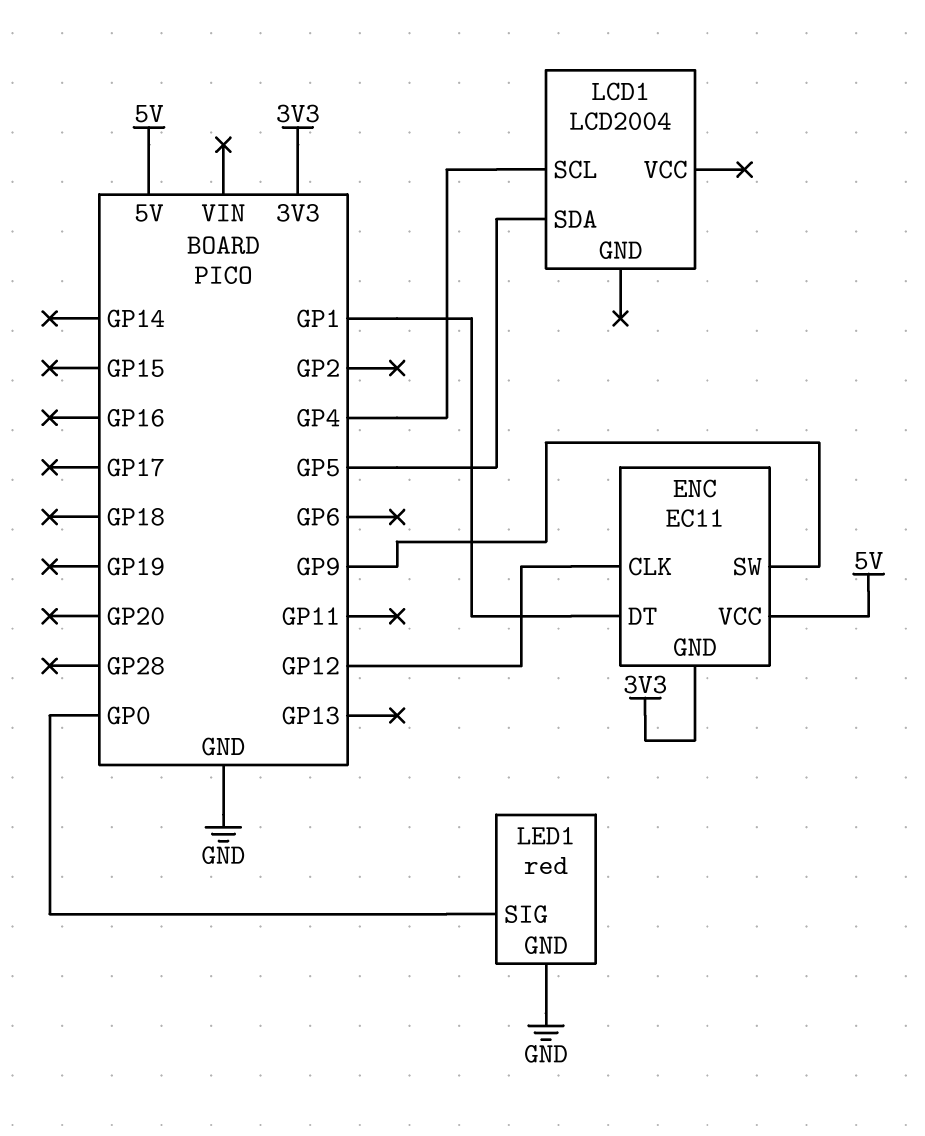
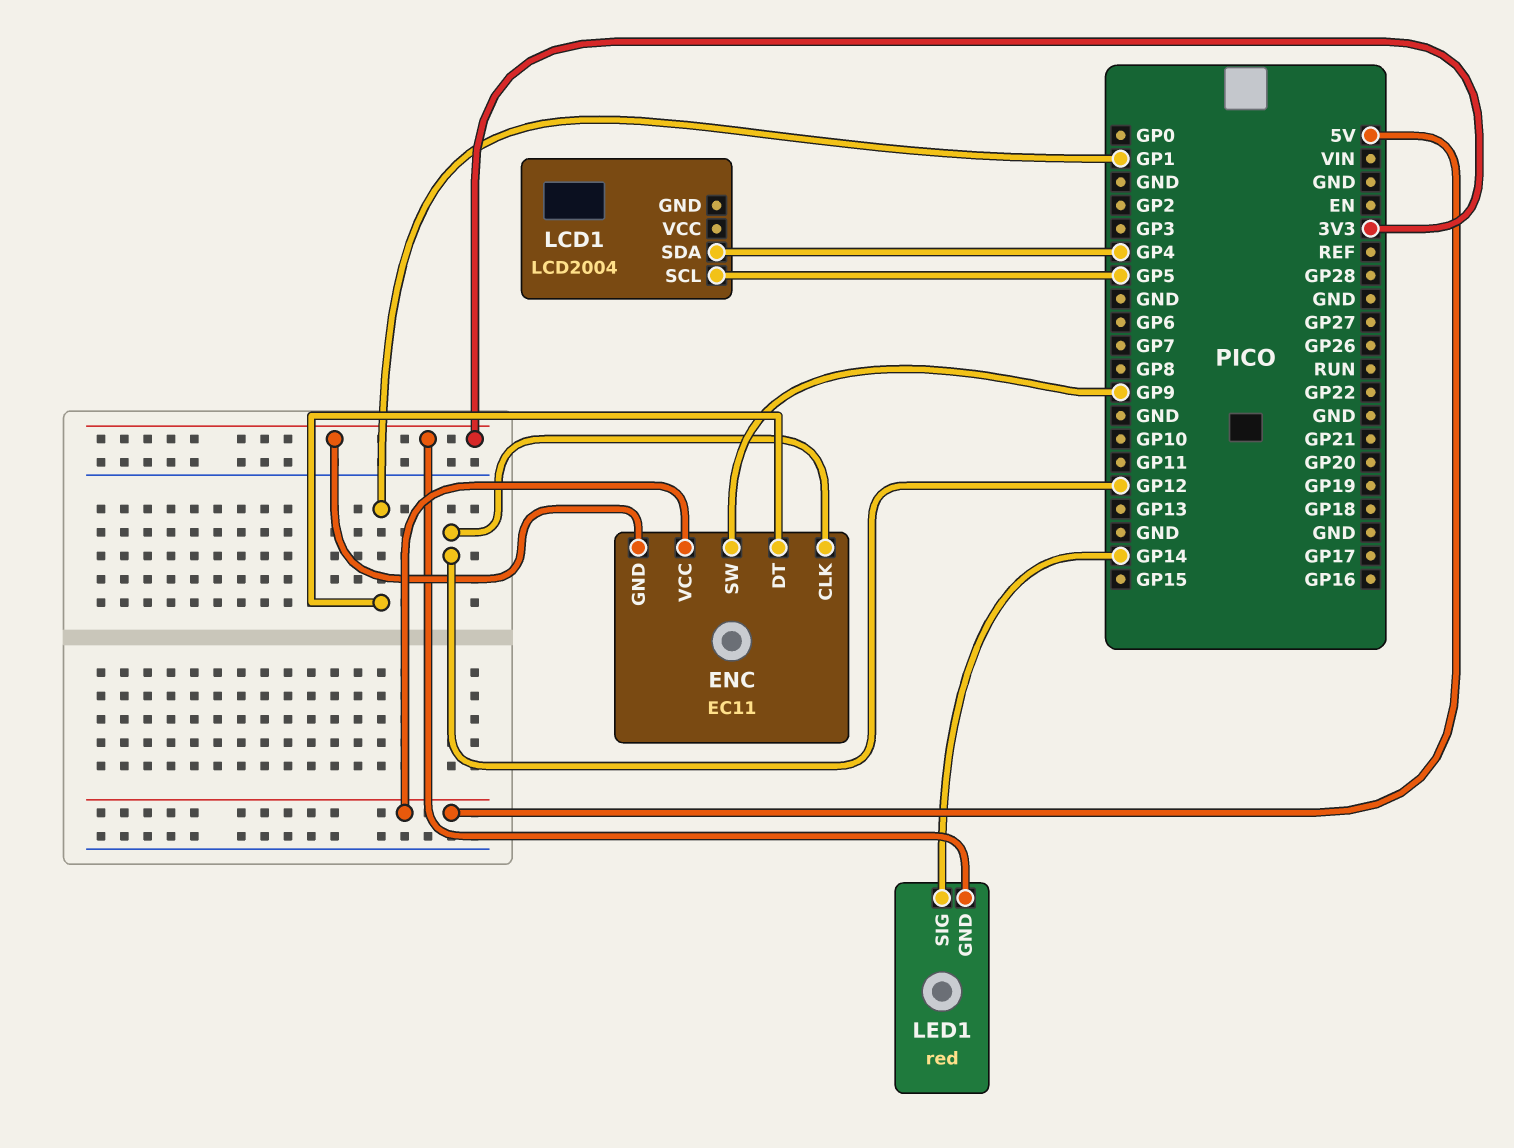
LCD1 pin SCL: GP4 -> GP5
LCD1 pin SDA: GP5 -> GP4
LED1 pin GND: GND -> 3V3
LED1 pin SIG: GP0 -> GP14

